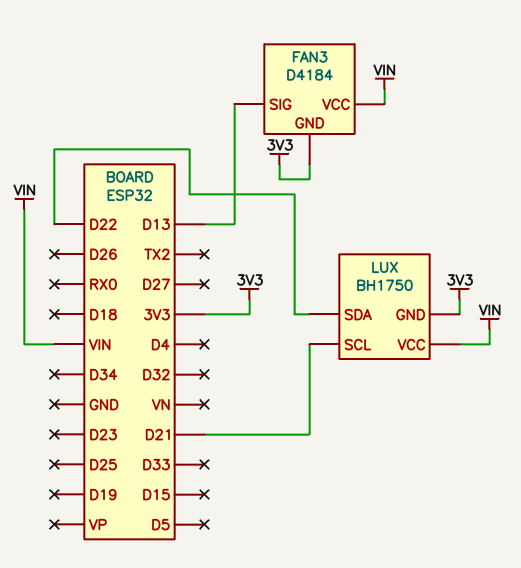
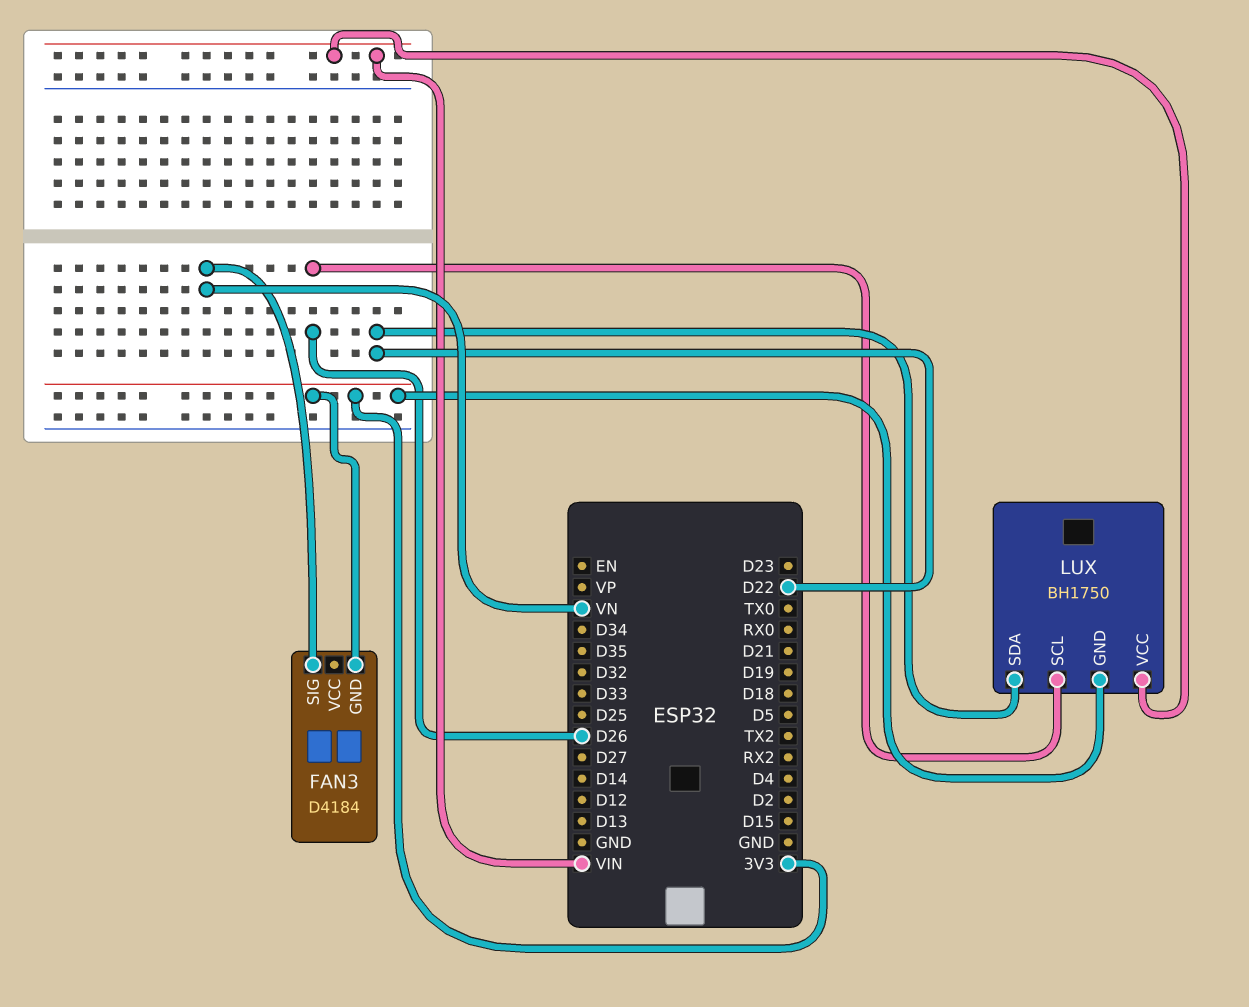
FAN3 pin SIG: D13 -> VN
FAN3 pin VCC: VIN -> none
LUX pin SCL: D21 -> D26

